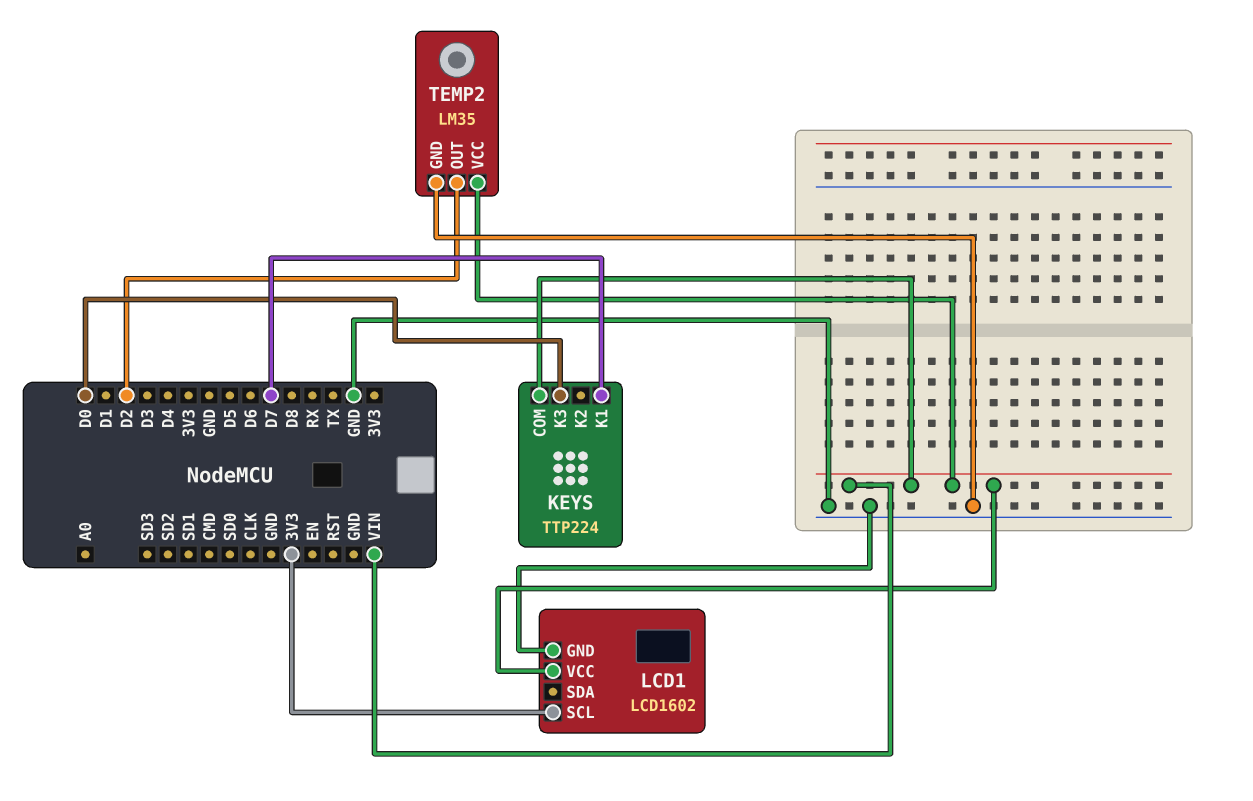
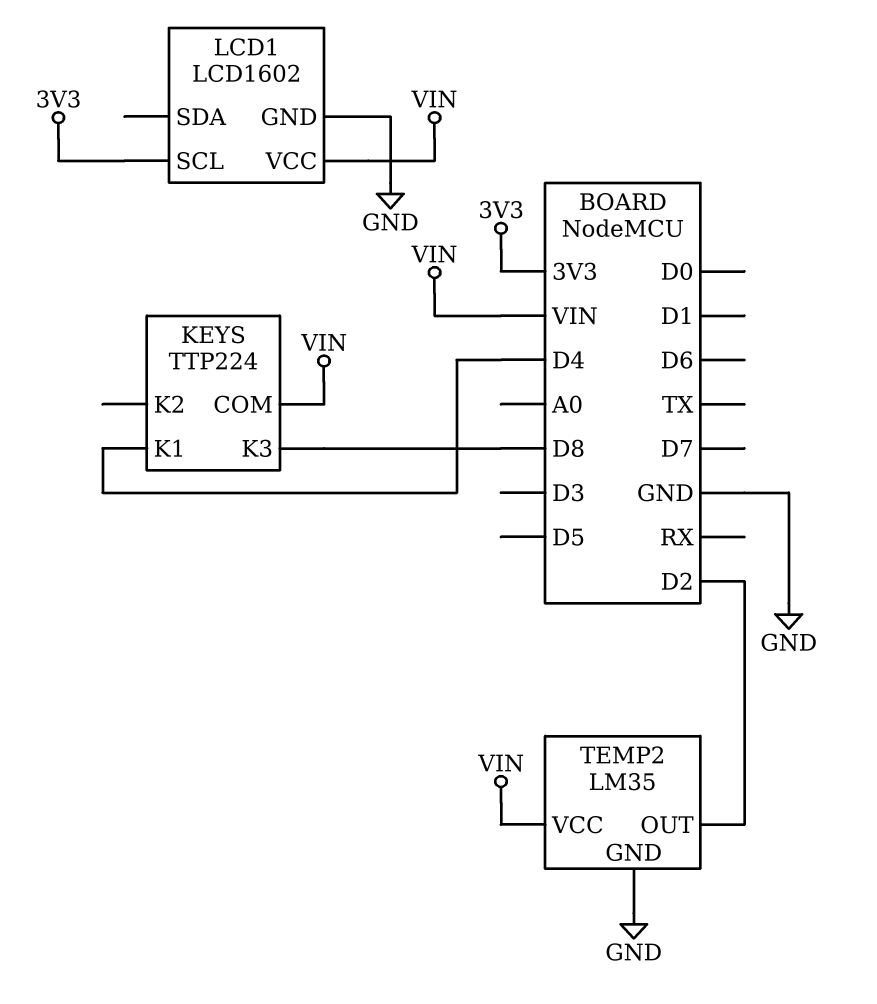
KEYS pin K1: D7 -> D4
KEYS pin K3: D0 -> D8

